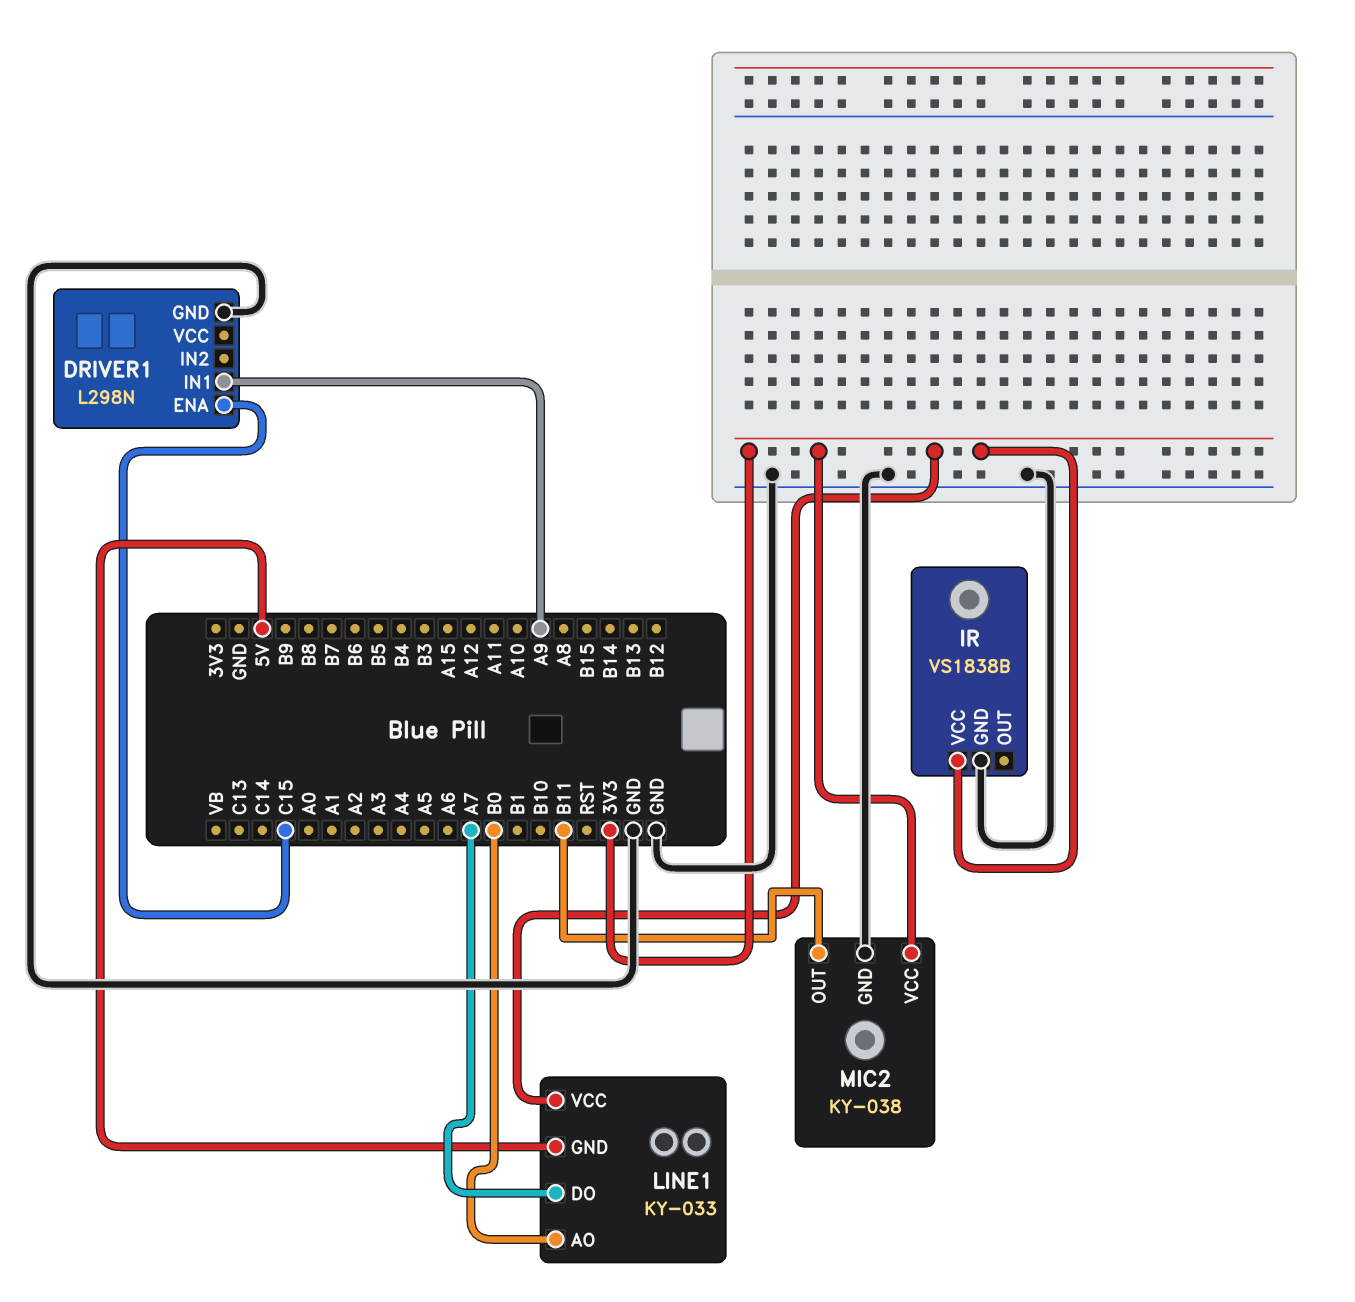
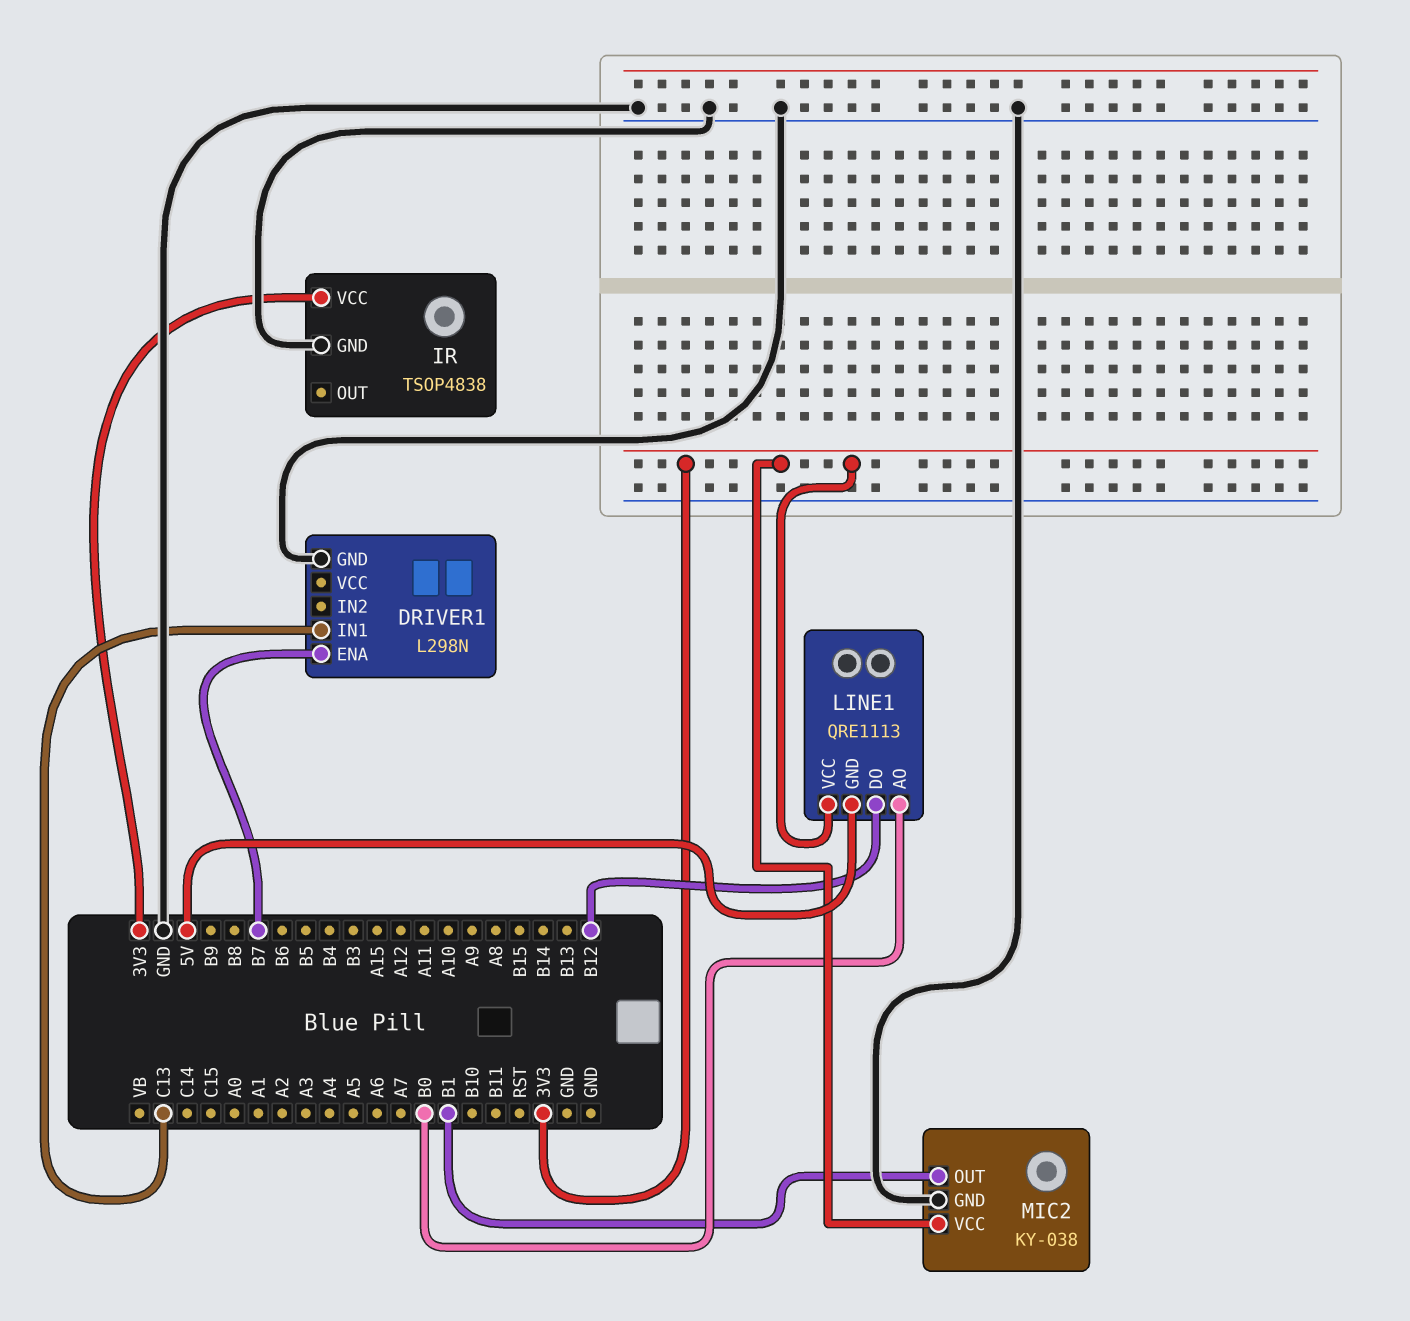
DRIVER1 pin ENA: C15 -> B7
DRIVER1 pin IN1: A9 -> C13
IR: VS1838B -> TSOP4838
LINE1: KY-033 -> QRE1113
LINE1 pin DO: A7 -> B12
MIC2 pin OUT: B11 -> B1

